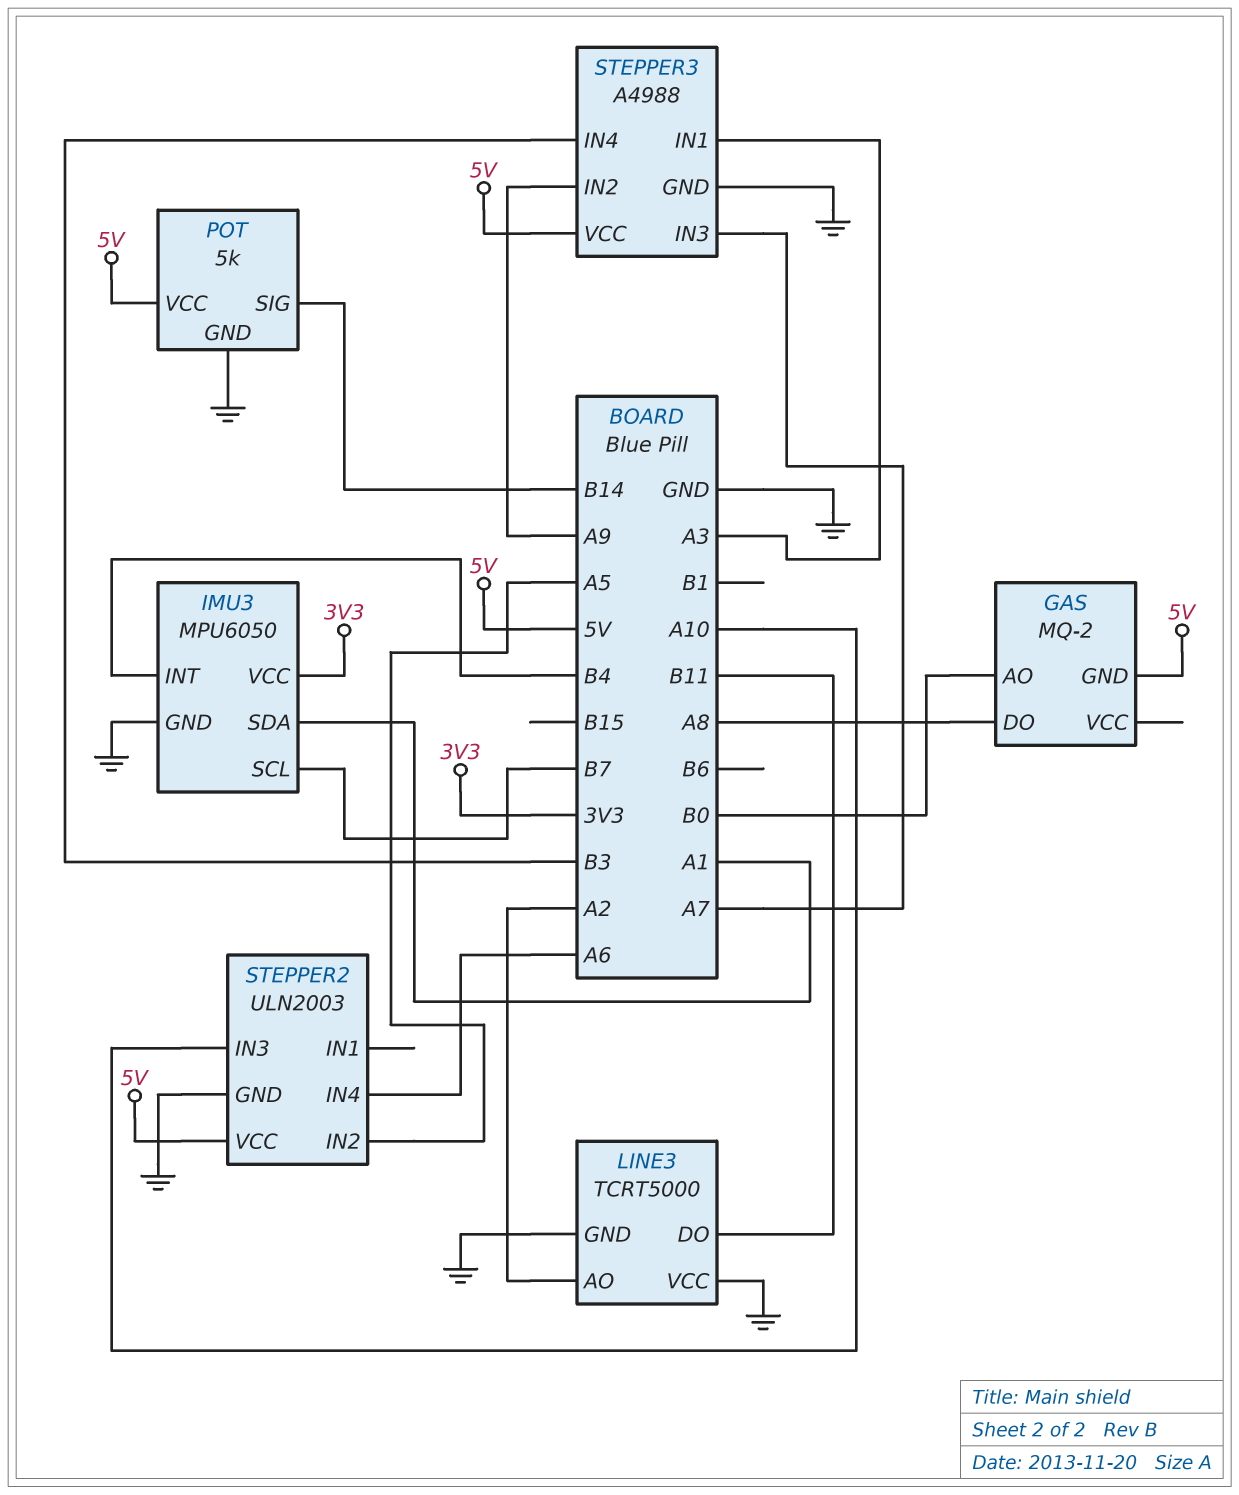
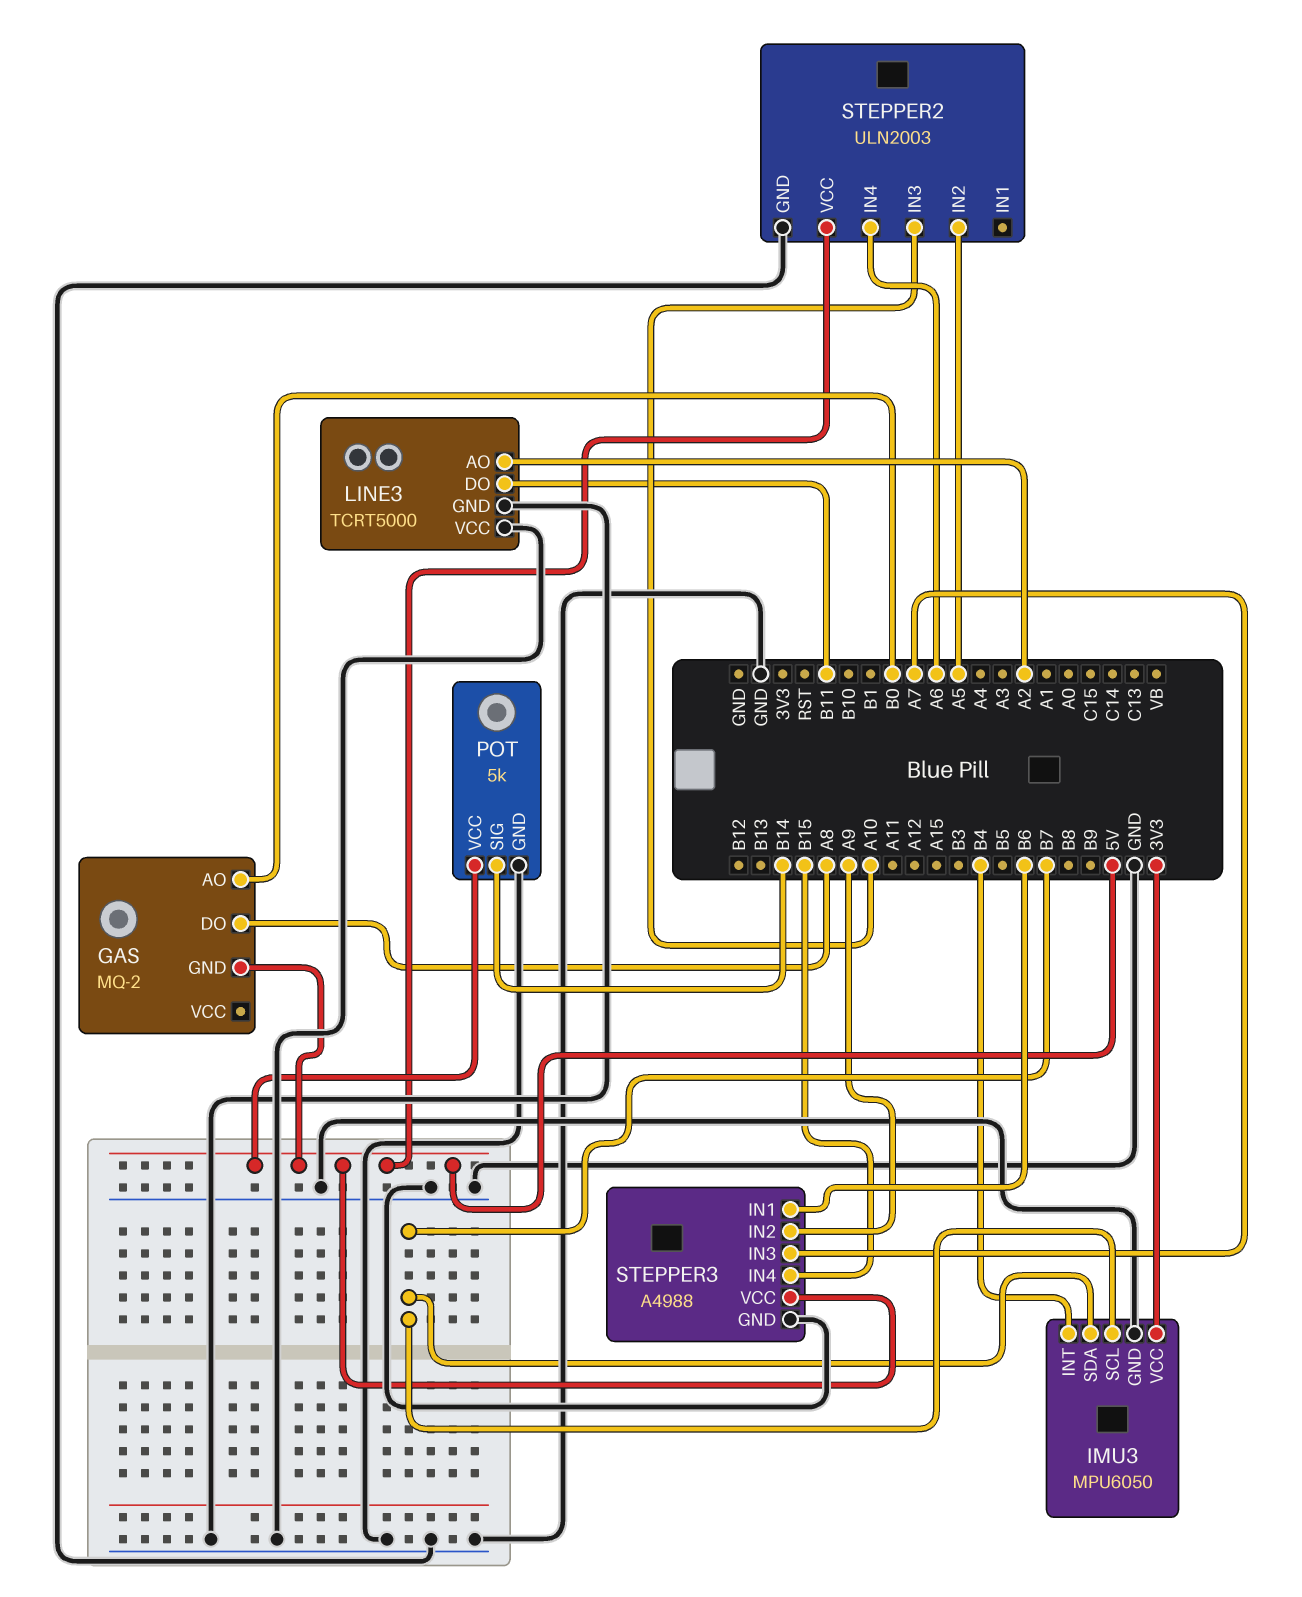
IMU3 pin SDA: A1 -> B7
STEPPER3 pin IN1: A3 -> B6
STEPPER3 pin IN4: B3 -> B15

